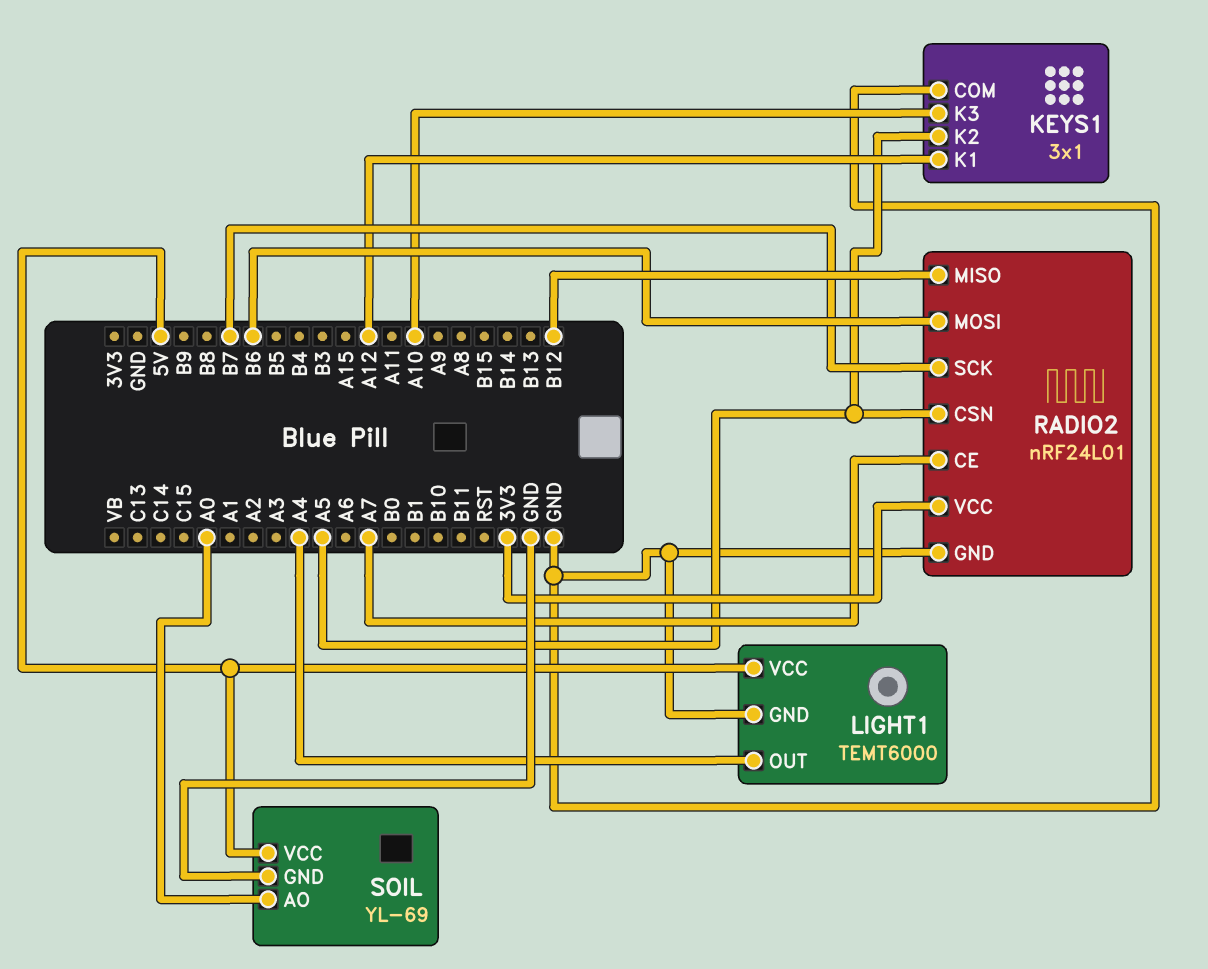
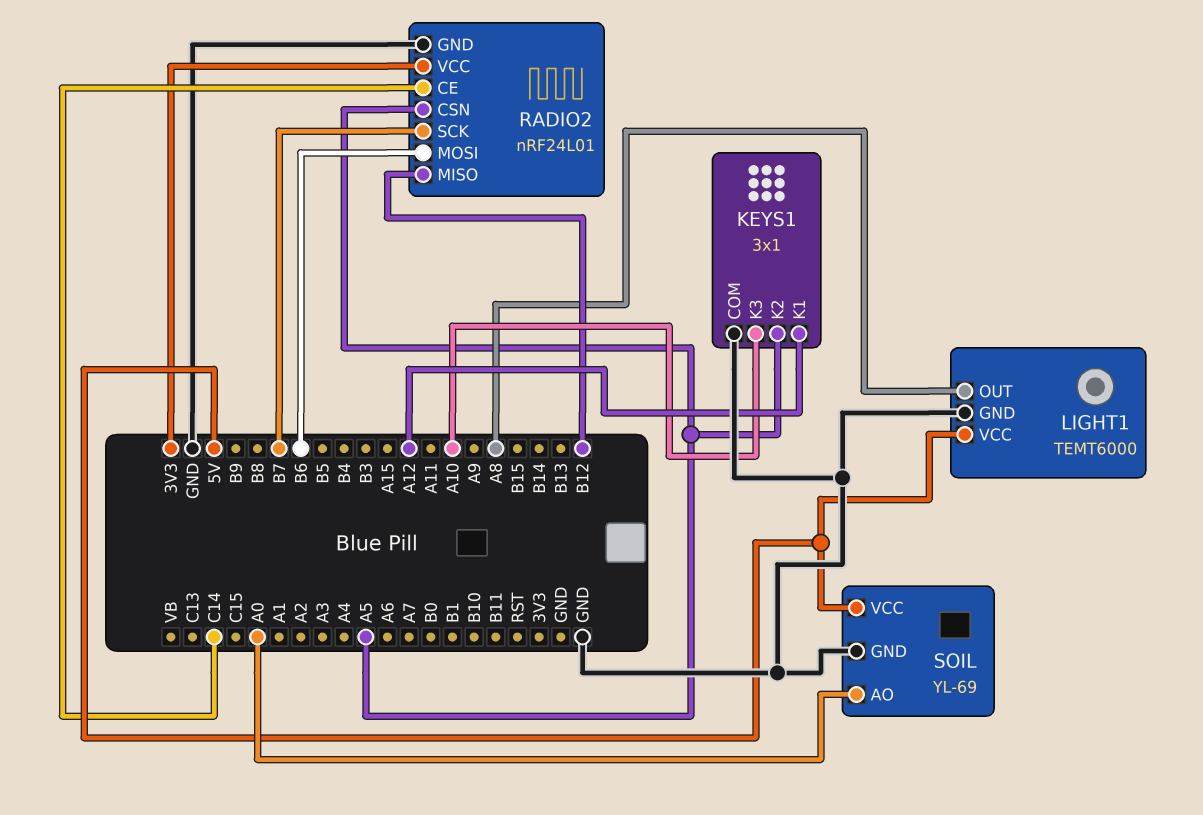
LIGHT1 pin OUT: A4 -> A8
RADIO2 pin CE: A7 -> C14

